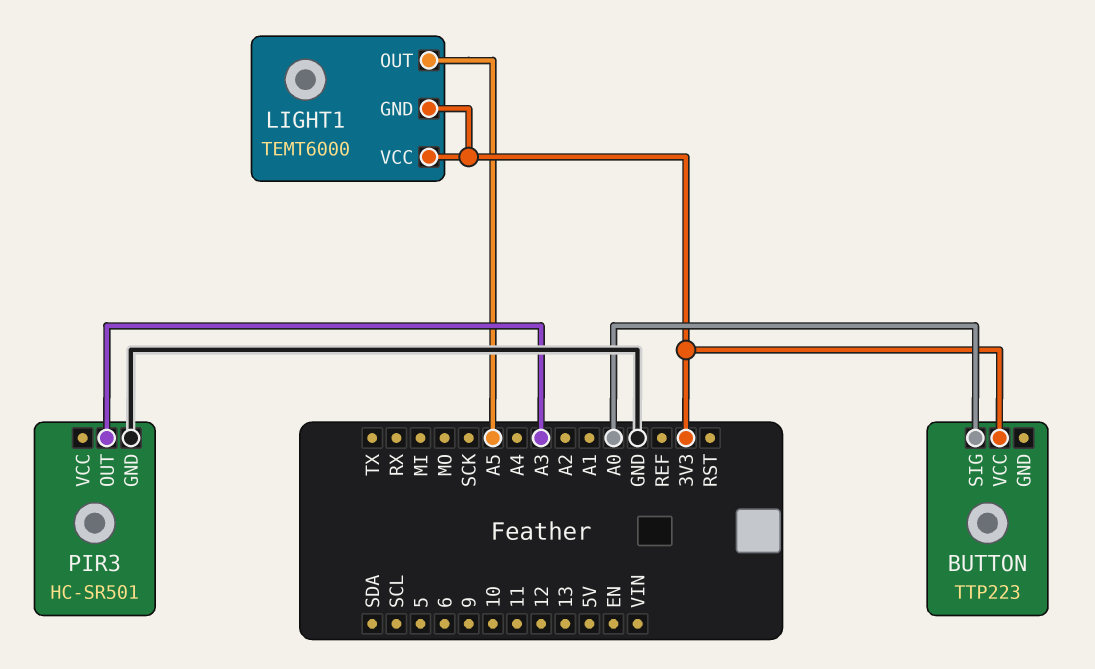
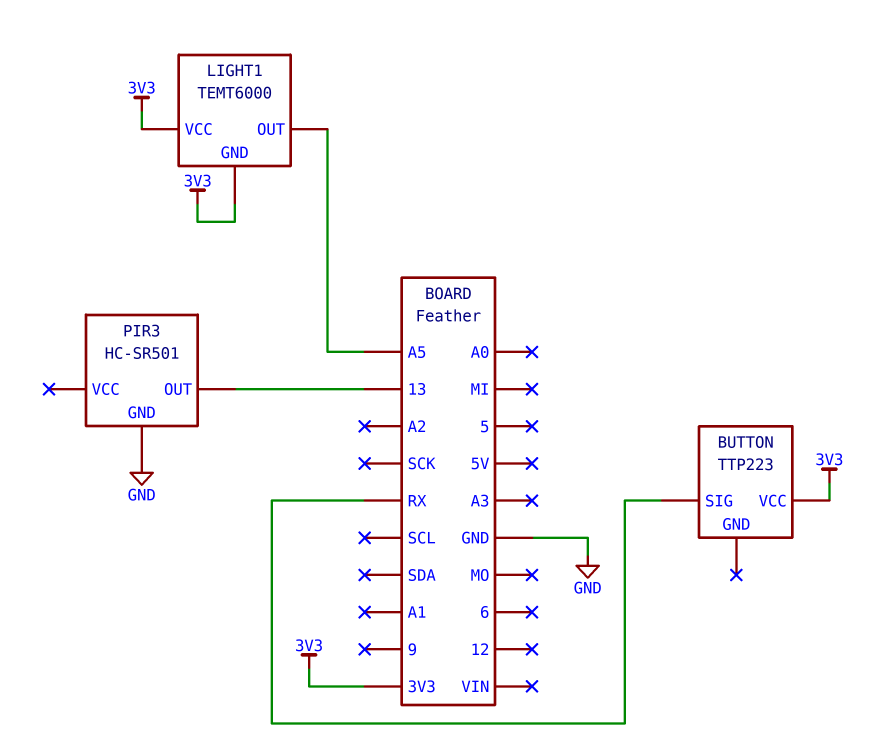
BUTTON pin SIG: A0 -> RX
PIR3 pin OUT: A3 -> 13

